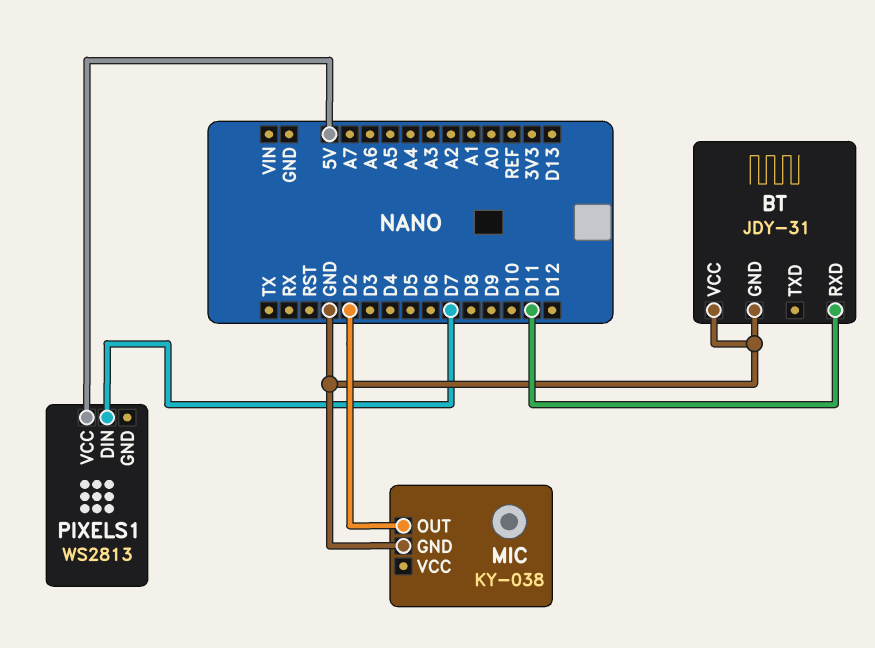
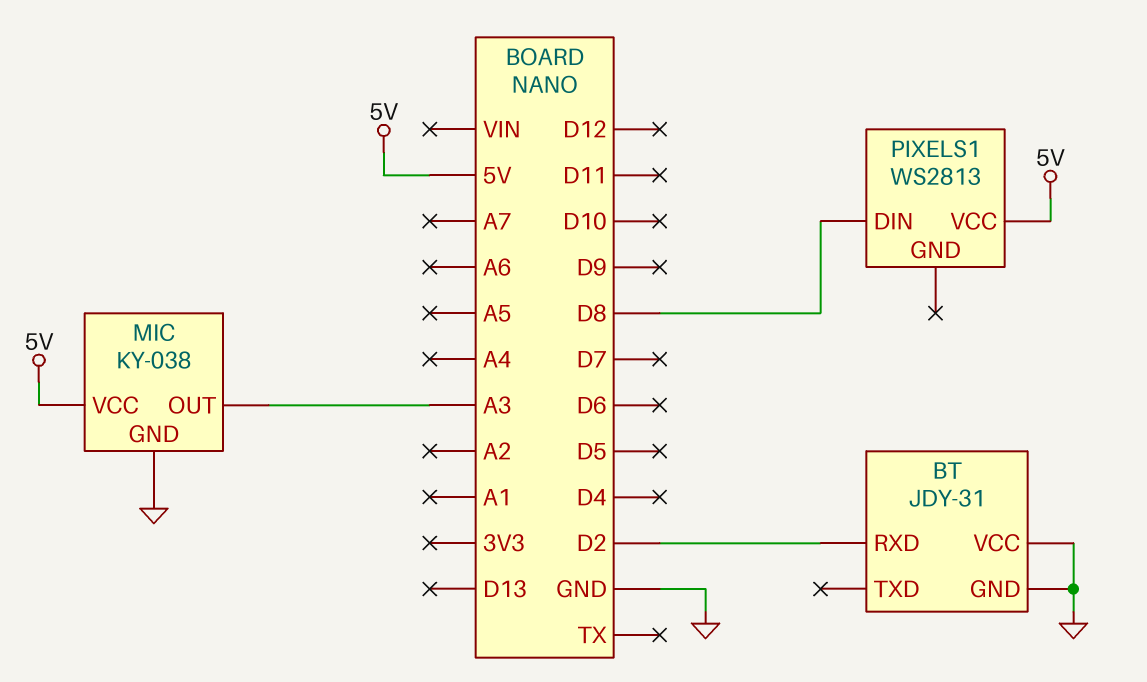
BT pin RXD: D11 -> D2
MIC pin OUT: D2 -> A3
MIC pin VCC: none -> 5V
PIXELS1 pin DIN: D7 -> D8

